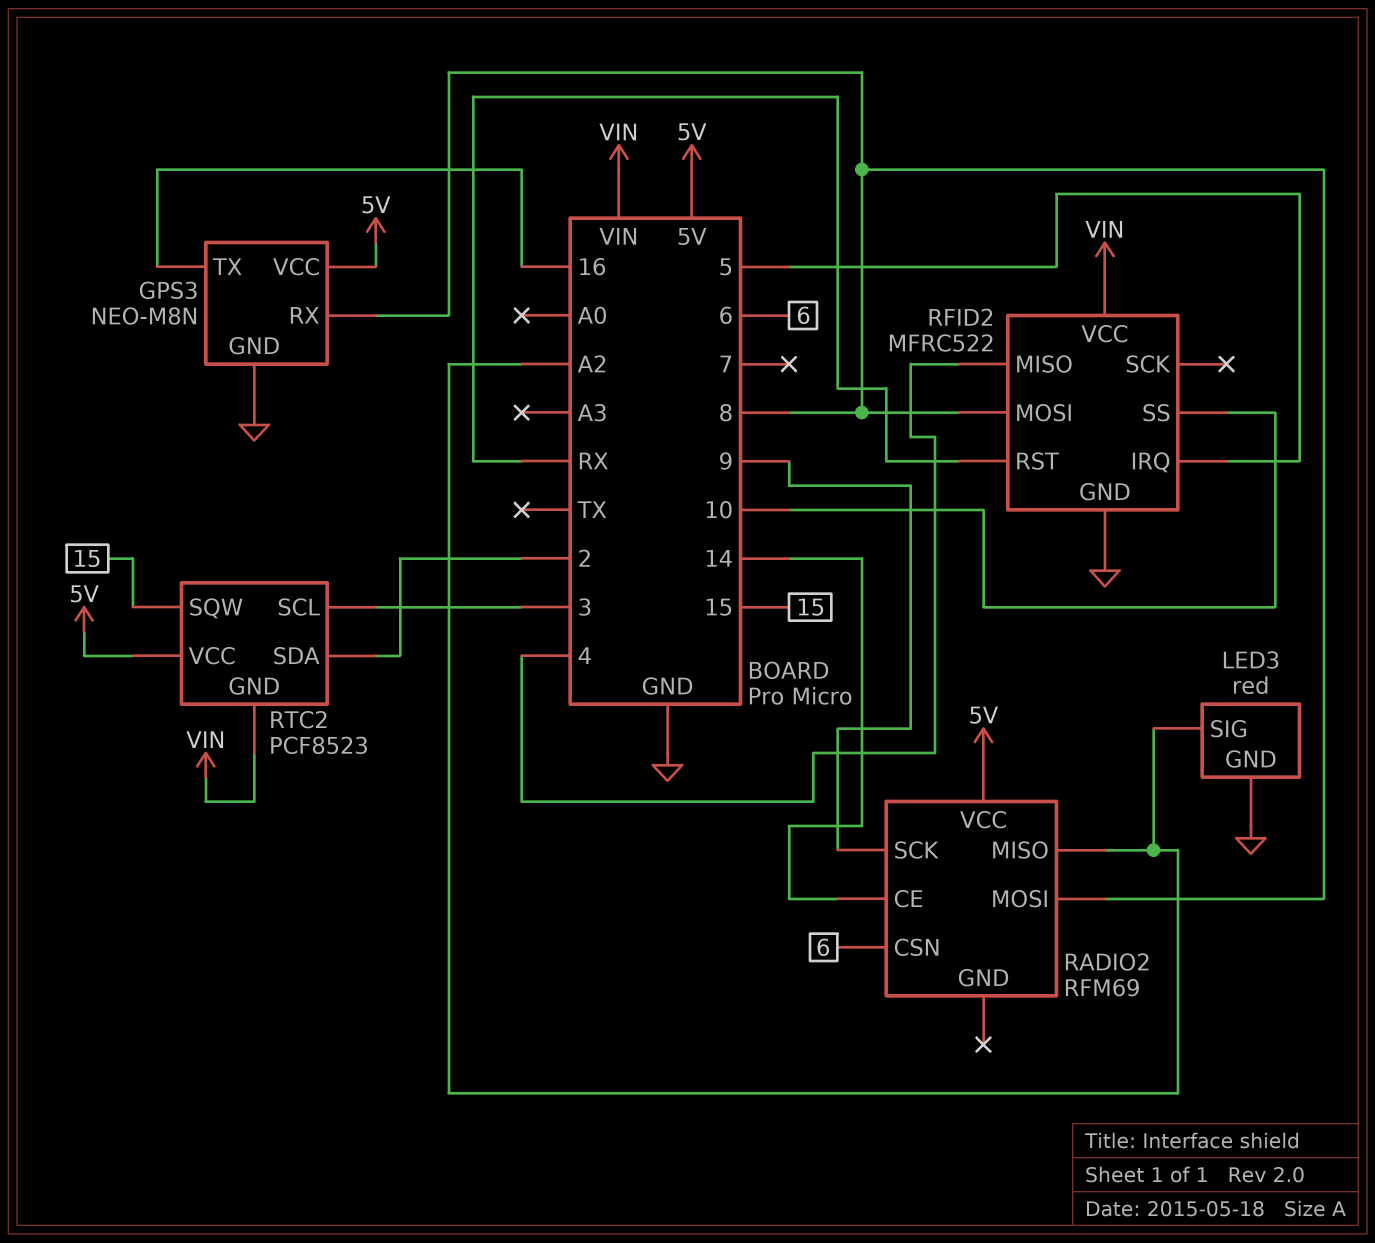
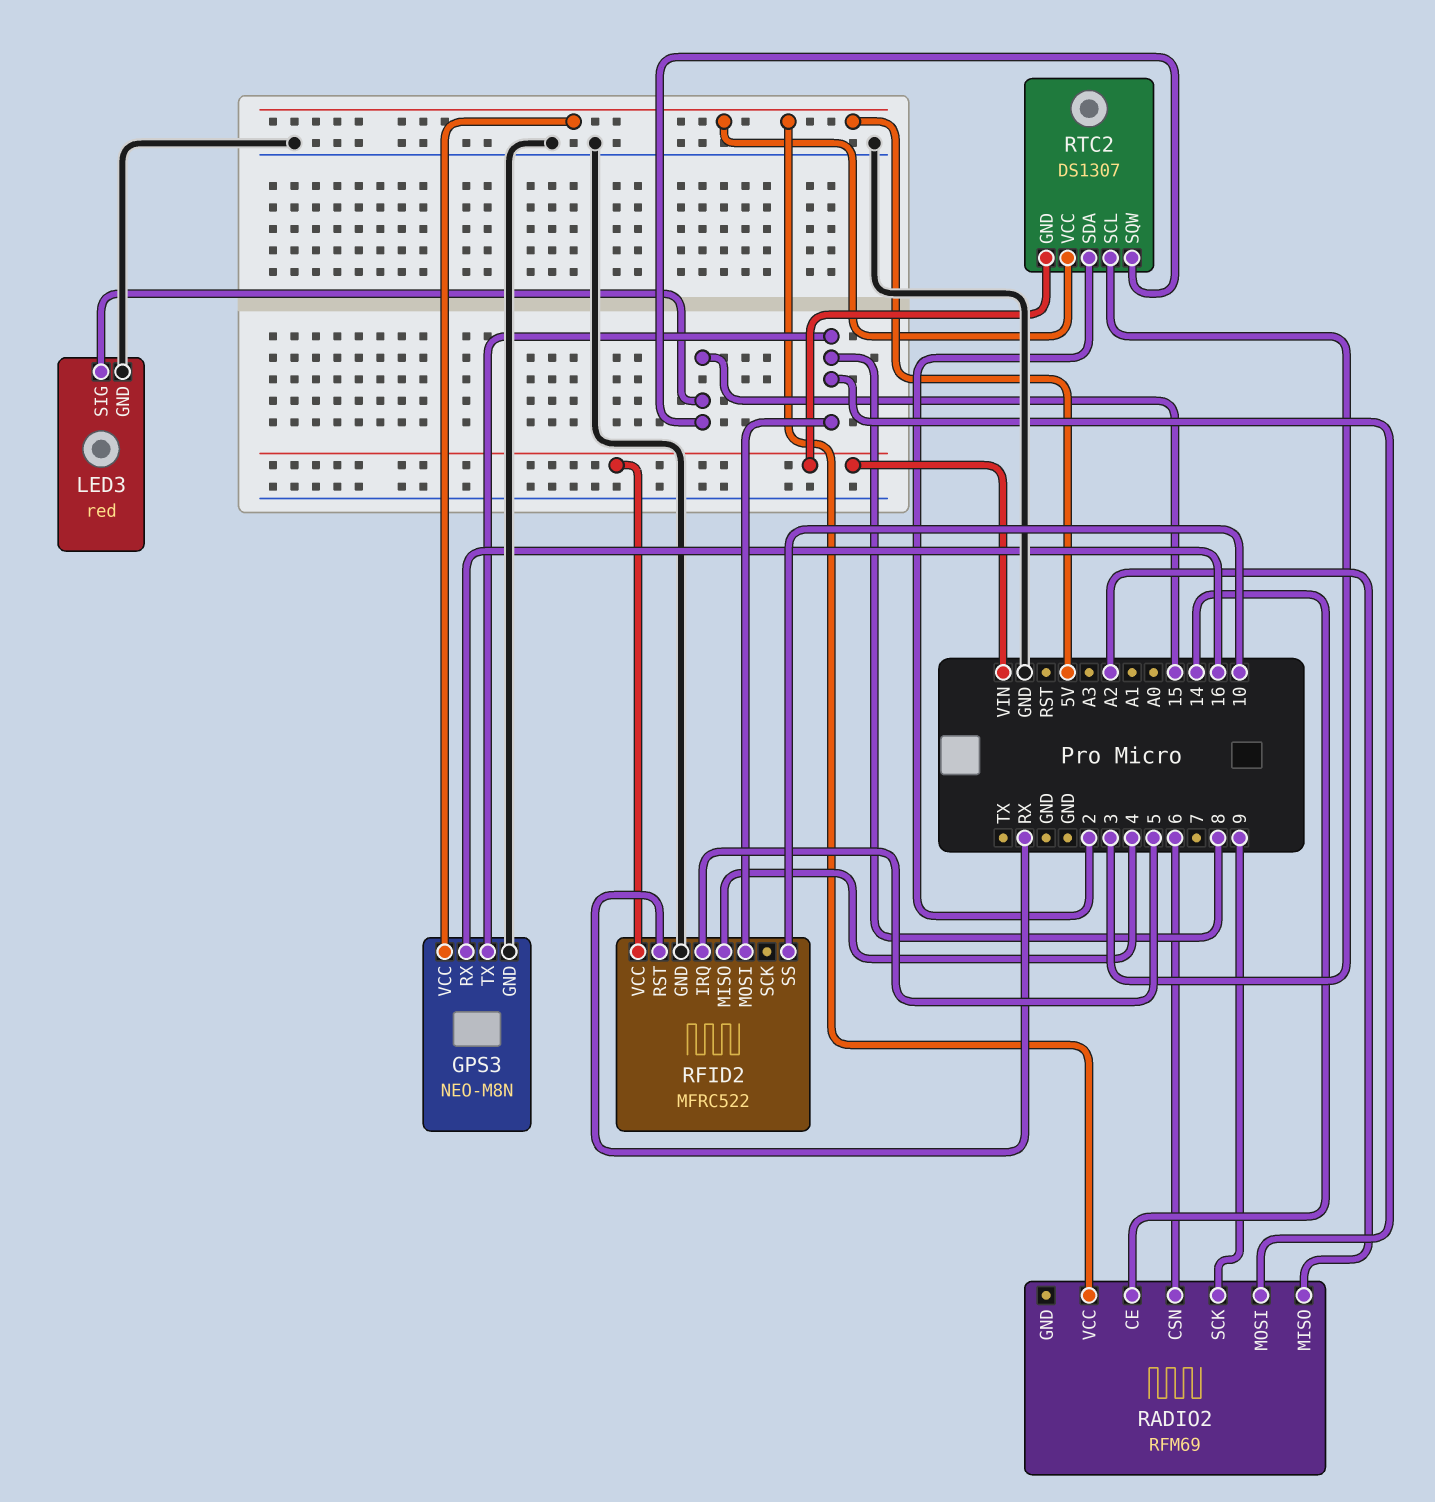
GPS3 pin RX: 8 -> 16
GPS3 pin TX: 16 -> 8
LED3 pin SIG: A2 -> 15
RTC2: PCF8523 -> DS1307

